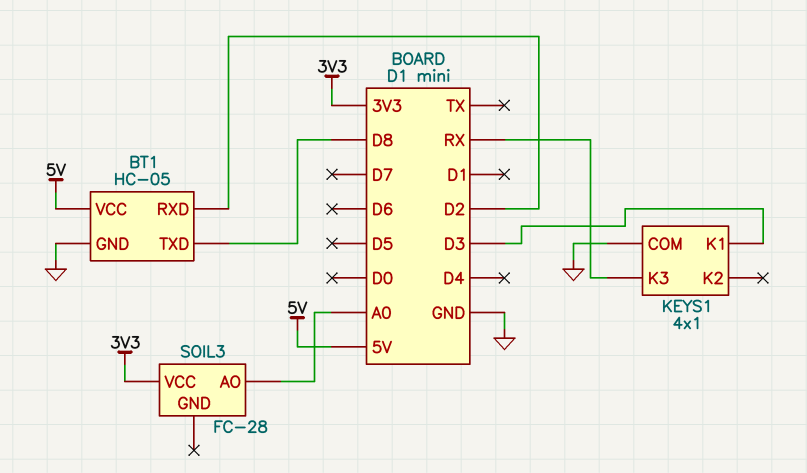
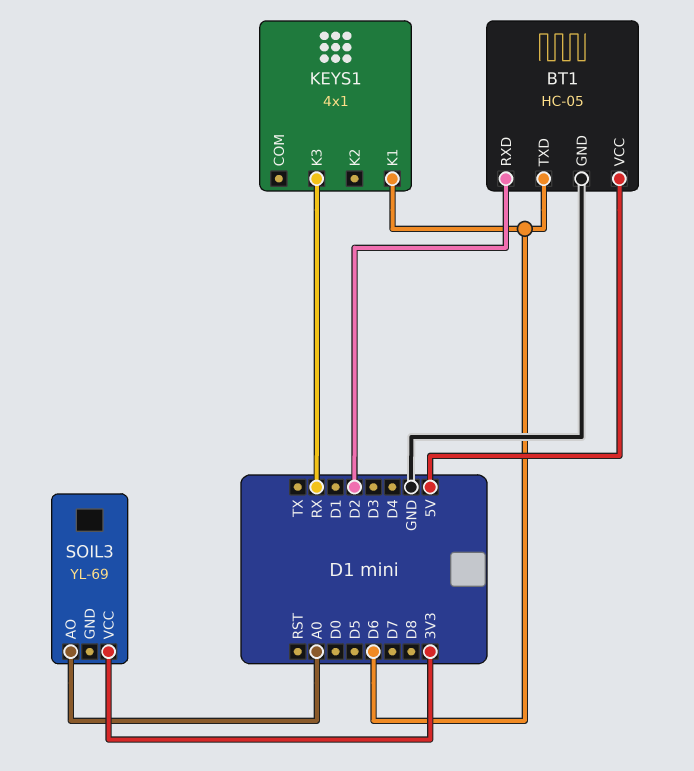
BT1 pin TXD: D8 -> D6
KEYS1 pin COM: GND -> none
KEYS1 pin K1: D3 -> D6
SOIL3: FC-28 -> YL-69

